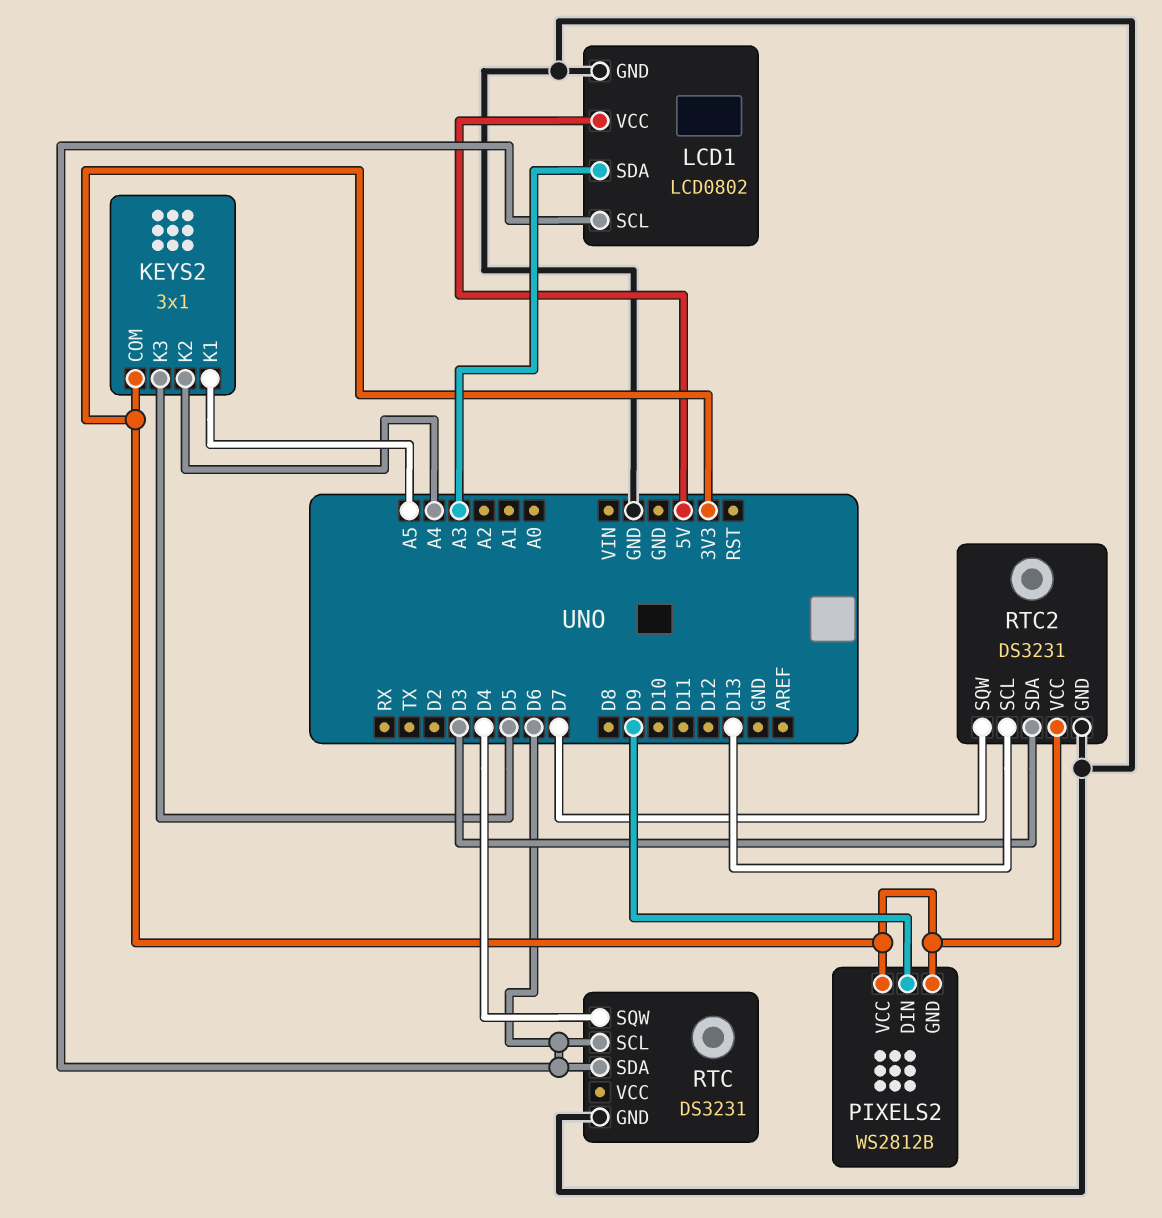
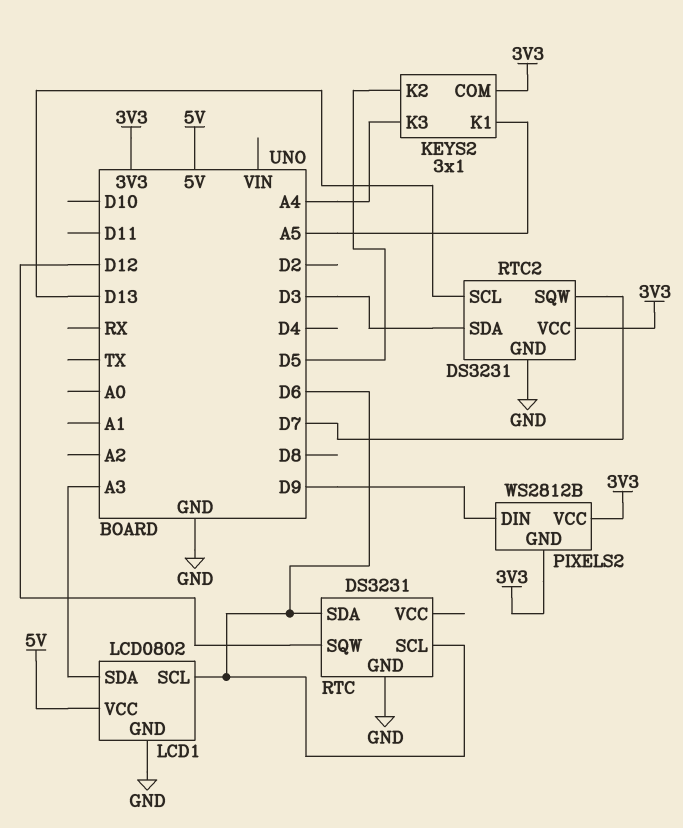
KEYS2 pin K2: A4 -> D5
KEYS2 pin K3: D5 -> A4
RTC pin SQW: D4 -> D12

